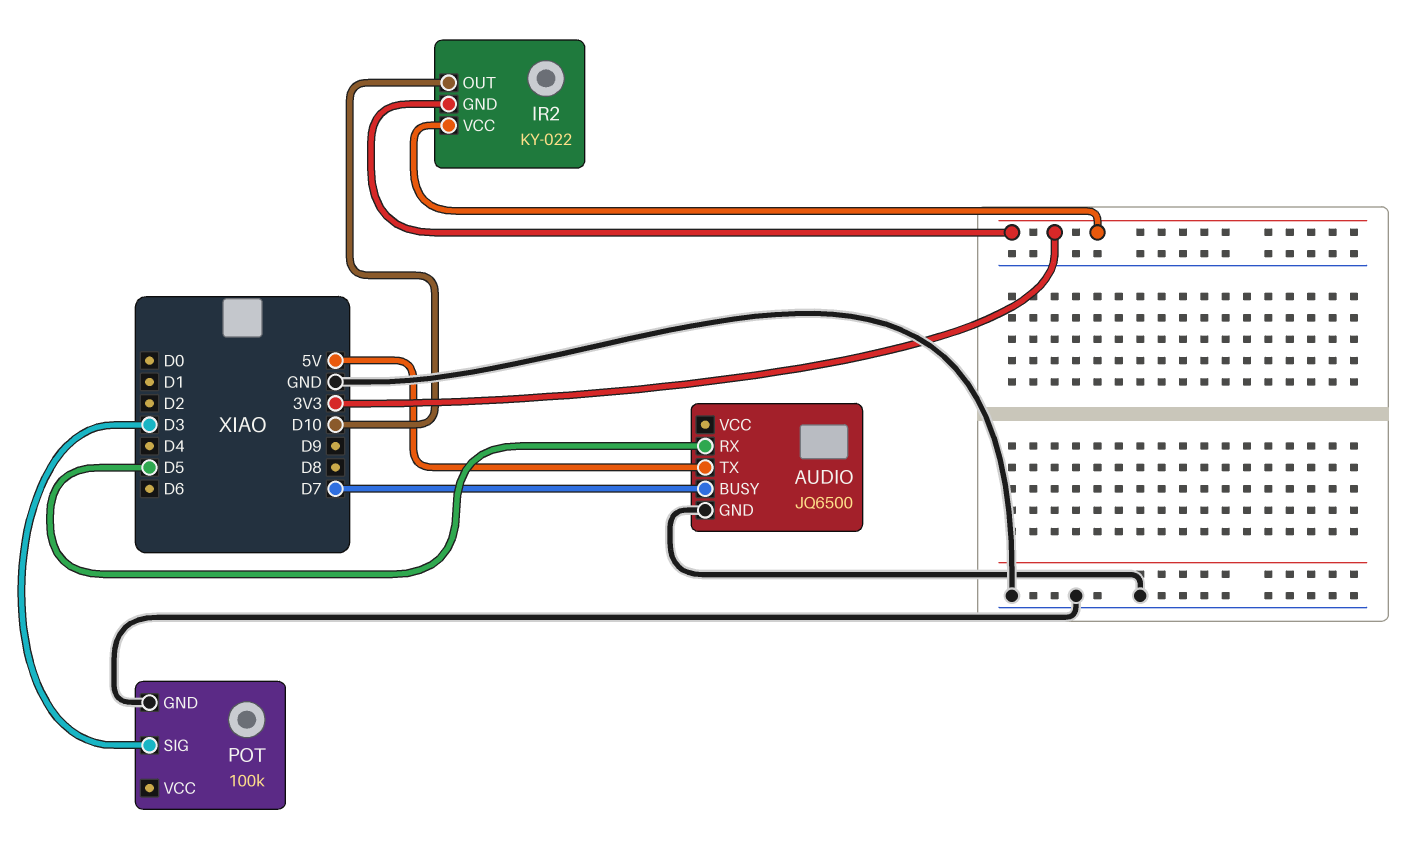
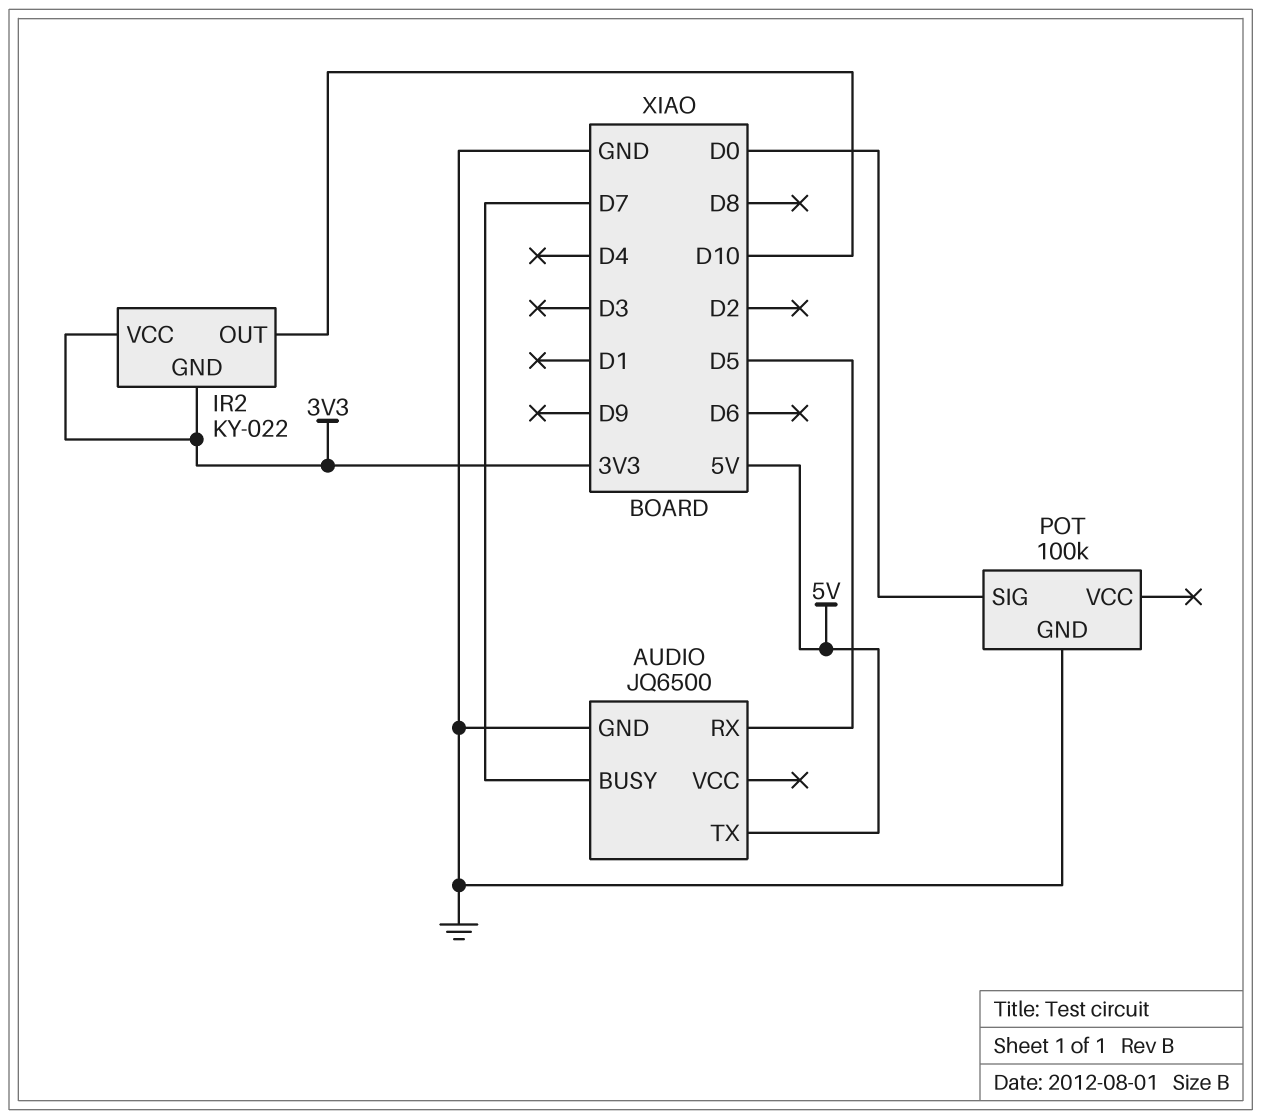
POT pin SIG: D3 -> D0

